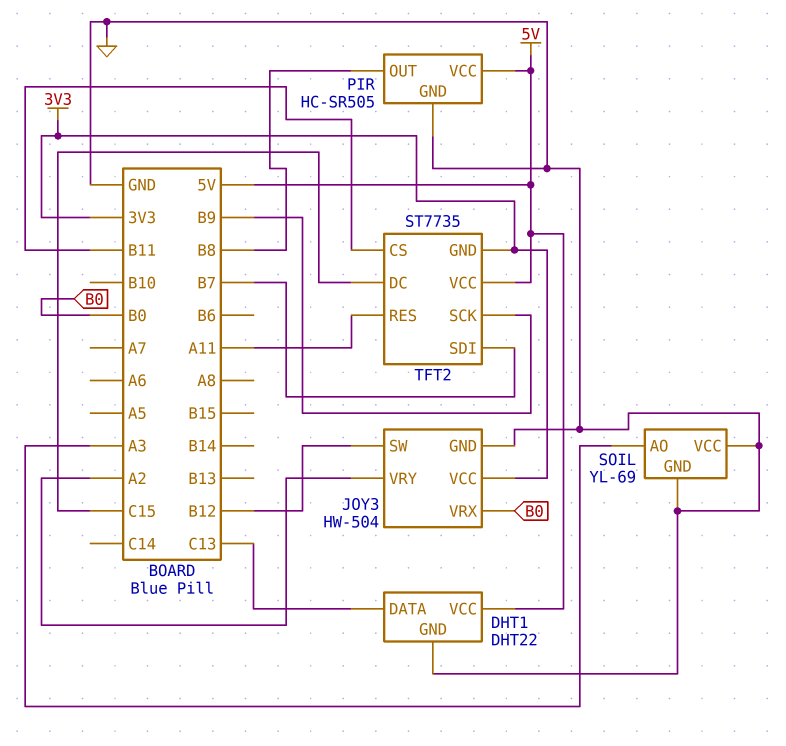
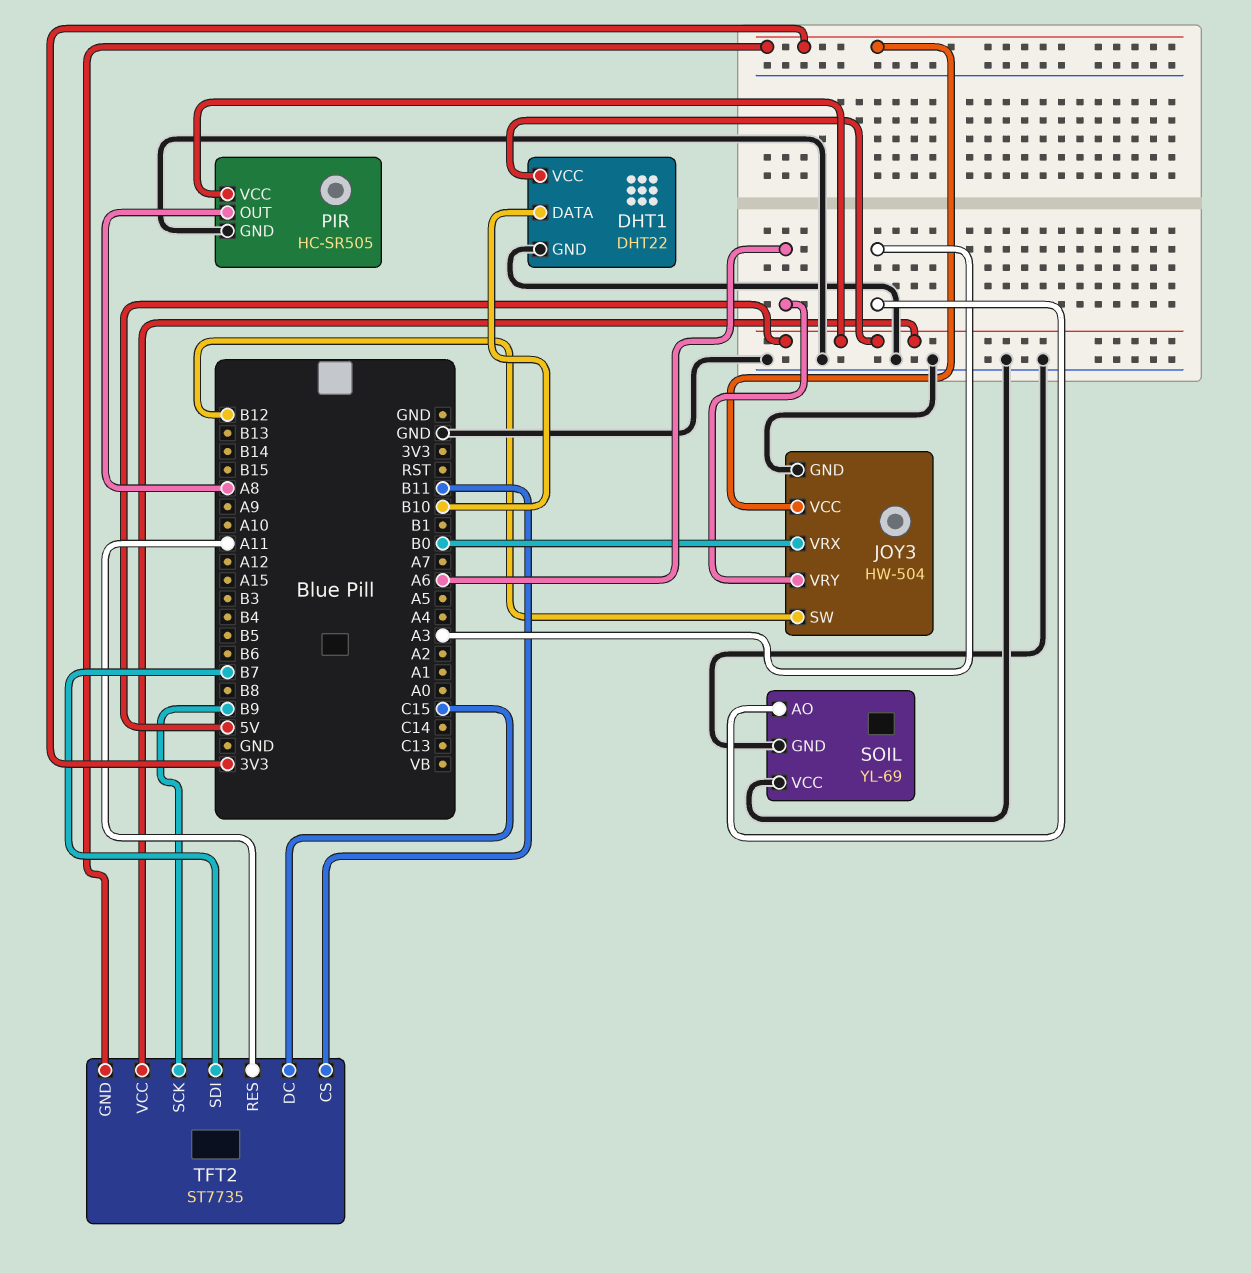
DHT1 pin DATA: C13 -> B10
JOY3 pin VRY: A2 -> A6
PIR pin OUT: B8 -> A8

